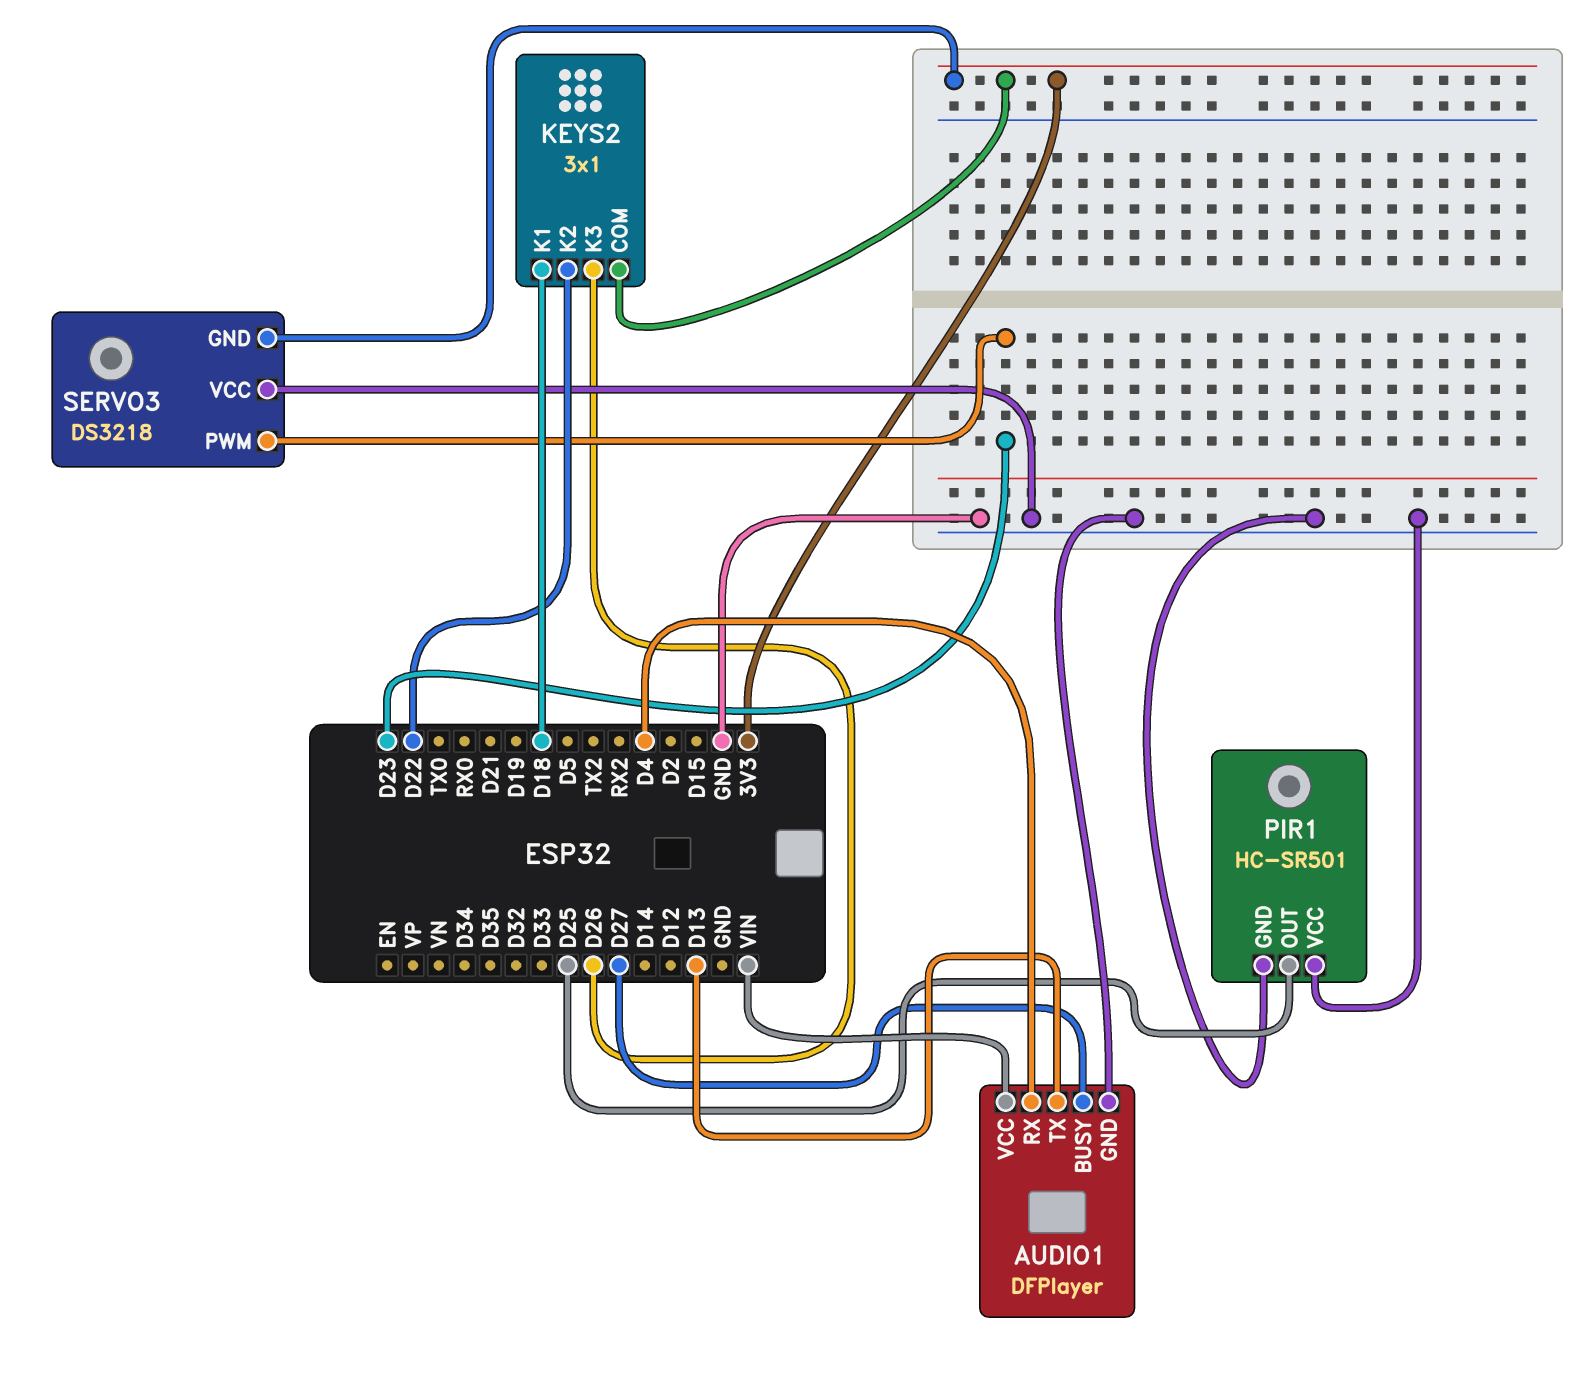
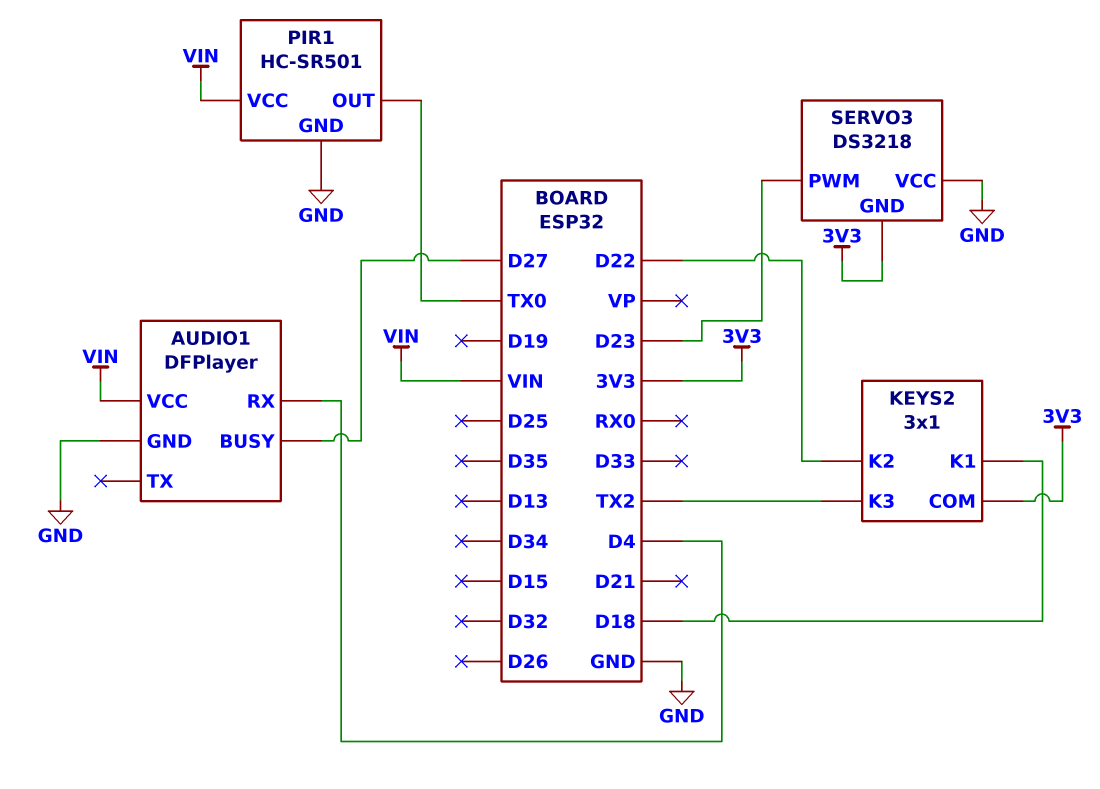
AUDIO1 pin TX: D13 -> none
KEYS2 pin K3: D26 -> TX2
PIR1 pin OUT: D25 -> TX0
PIR1 pin VCC: GND -> VIN

